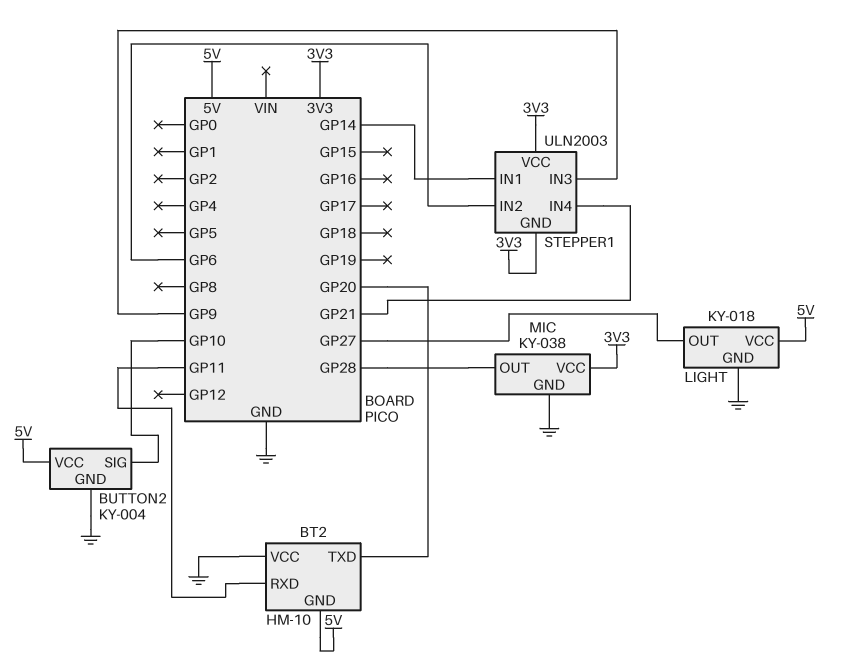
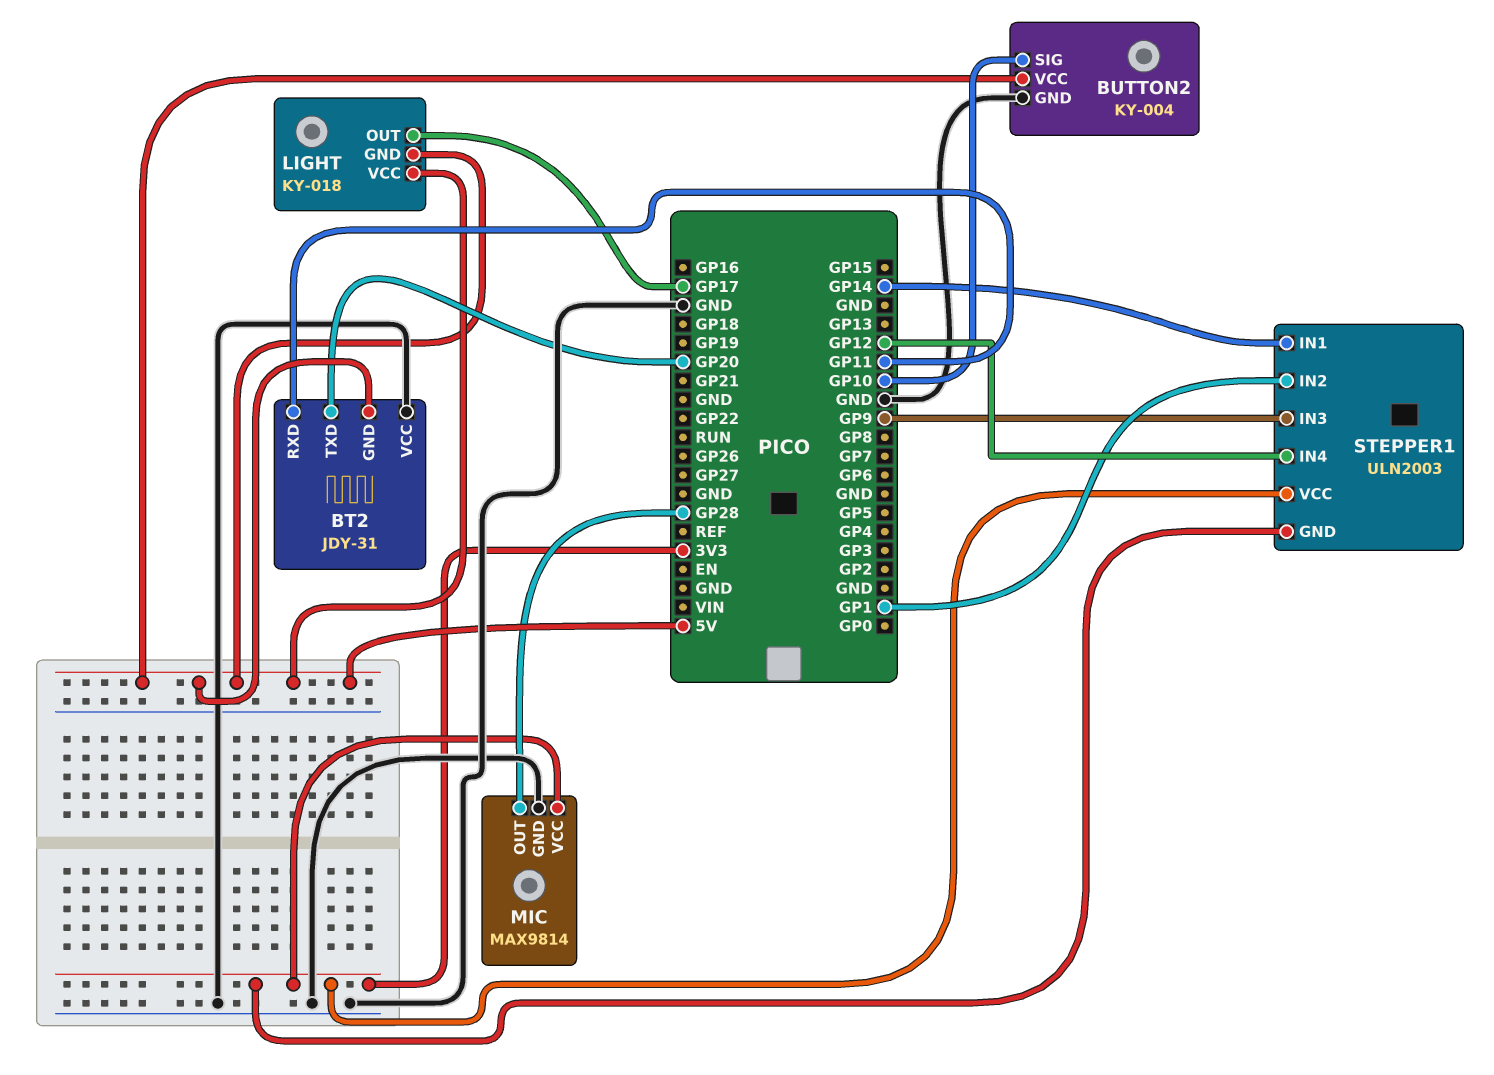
BT2: HM-10 -> JDY-31
LIGHT pin GND: GND -> 5V
LIGHT pin OUT: GP27 -> GP17
MIC: KY-038 -> MAX9814
STEPPER1 pin IN2: GP6 -> GP1
STEPPER1 pin IN4: GP21 -> GP12

